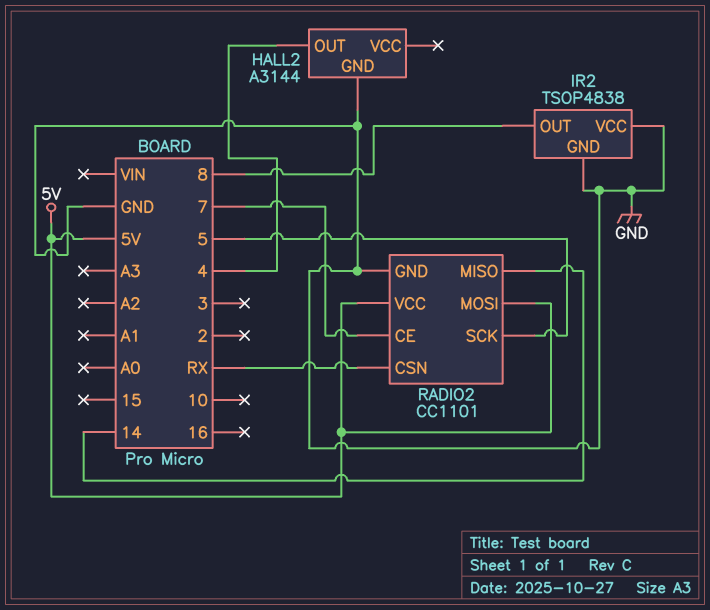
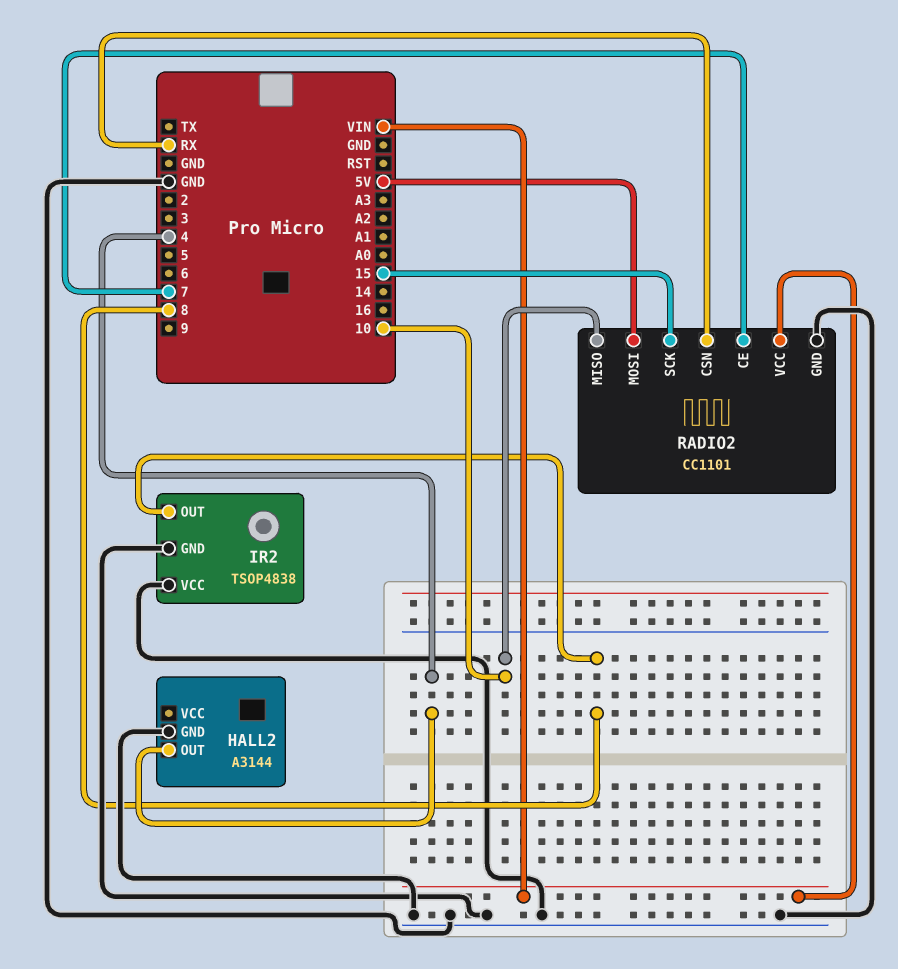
RADIO2 pin MISO: 14 -> 10
RADIO2 pin SCK: 5 -> 15
RADIO2 pin VCC: 5V -> VIN

